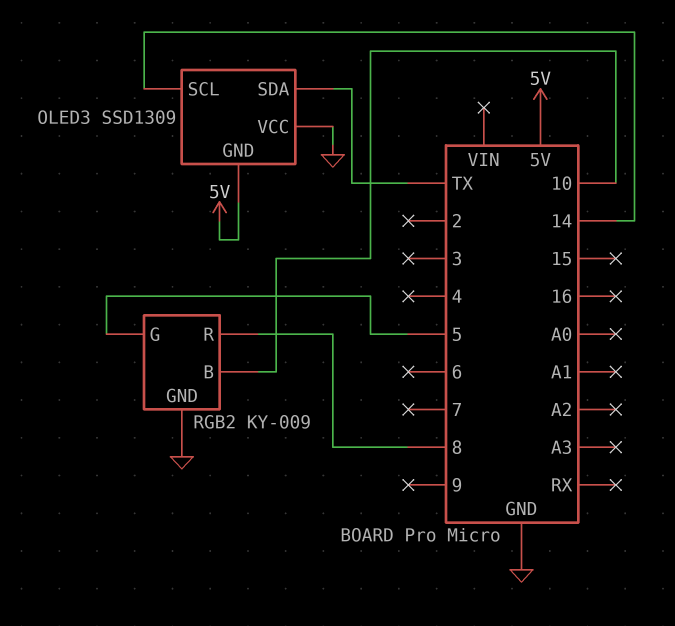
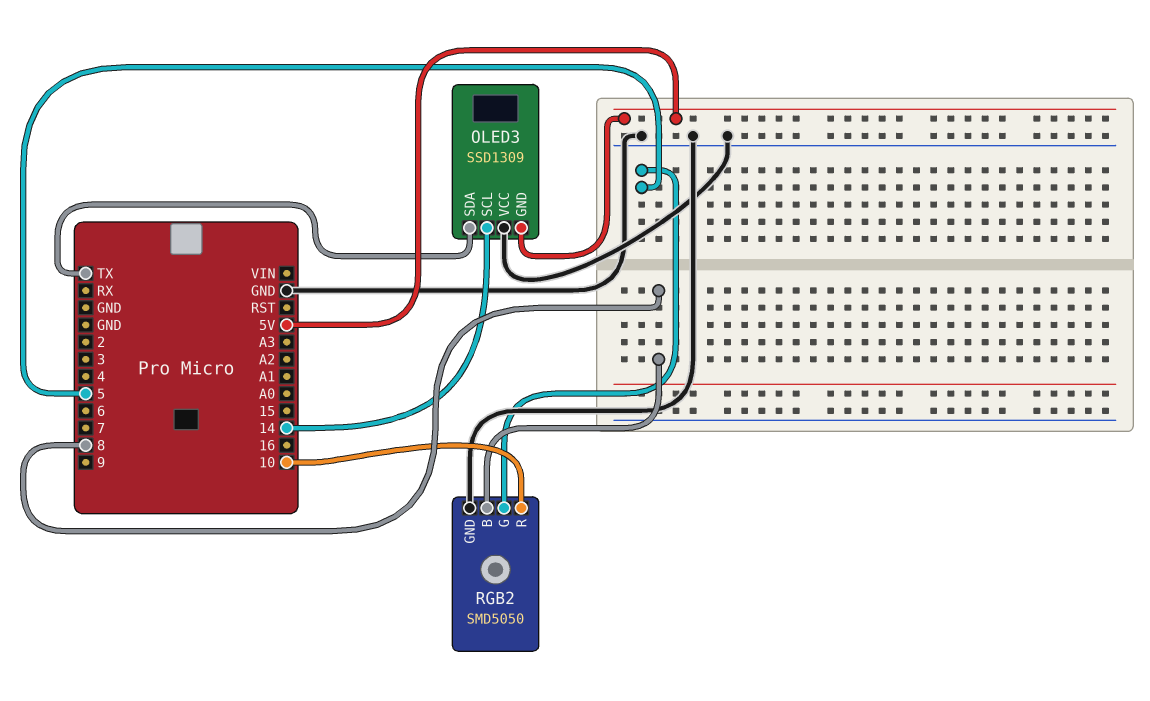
RGB2: KY-009 -> SMD5050
RGB2 pin B: 10 -> 8
RGB2 pin R: 8 -> 10

